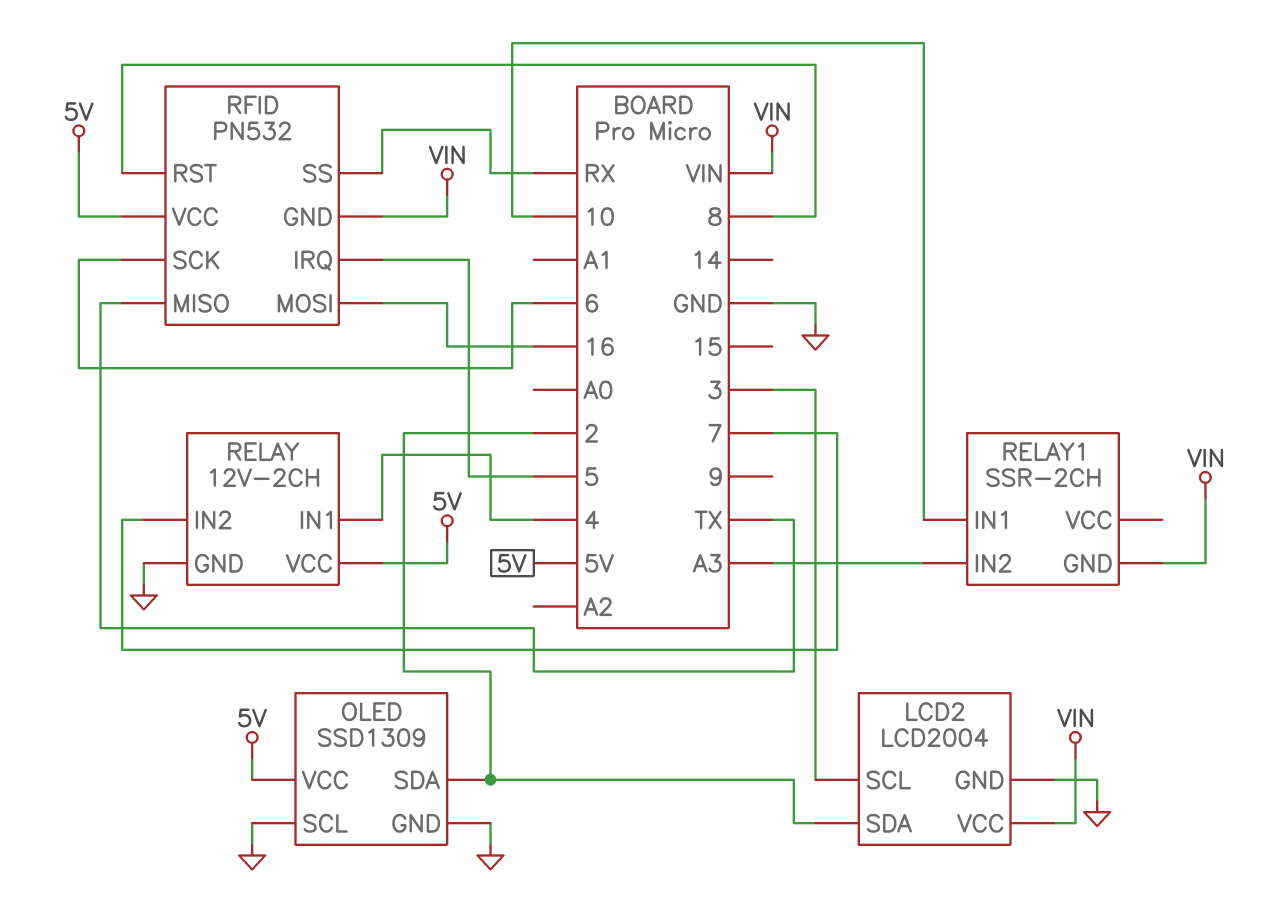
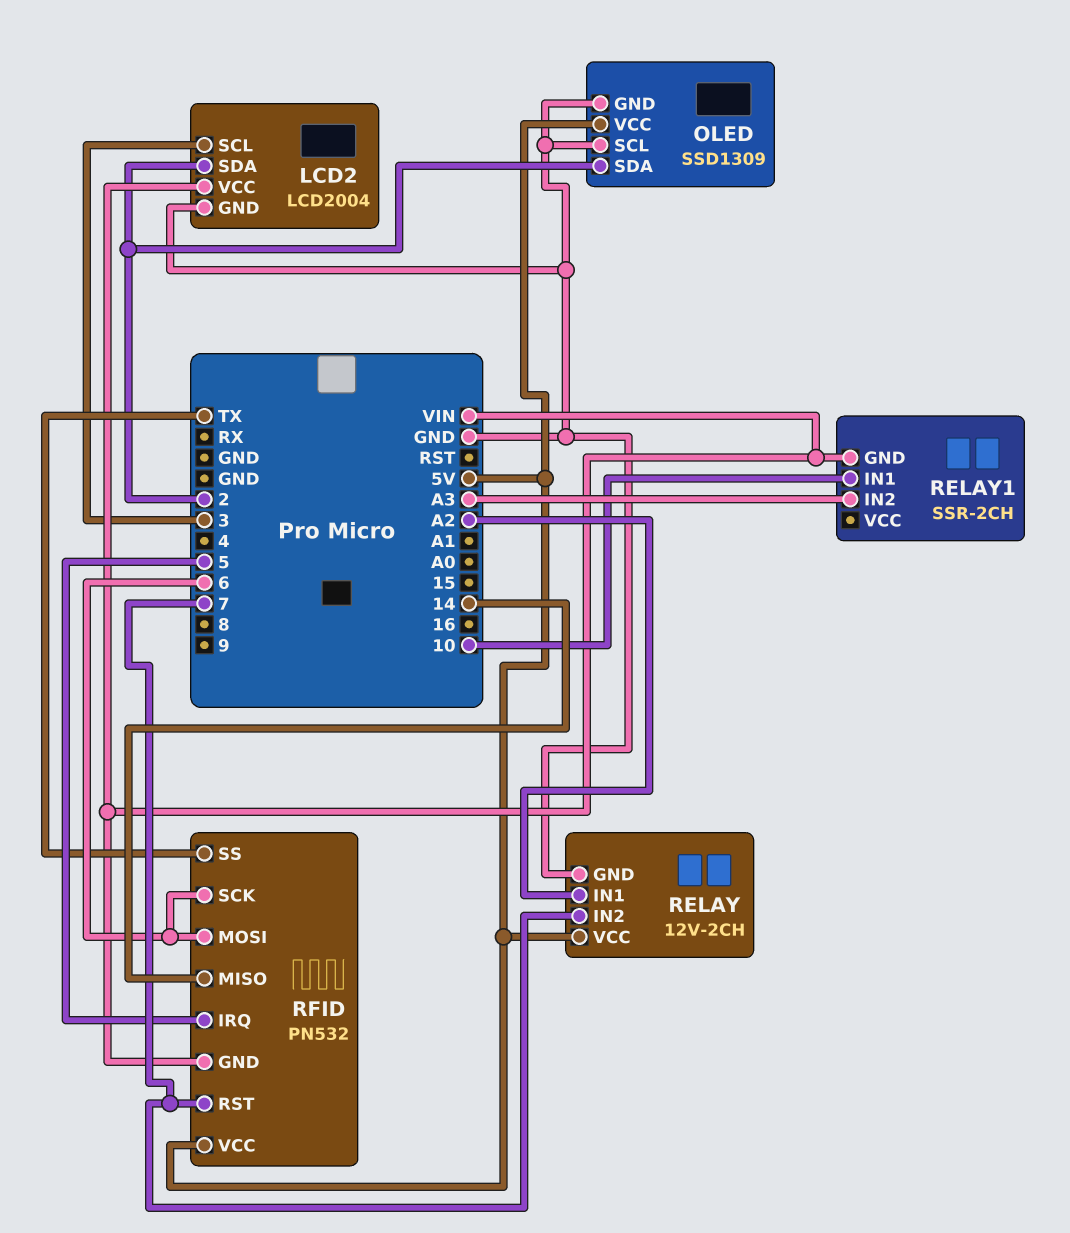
RELAY pin IN1: 4 -> A2
RFID pin MISO: TX -> 14
RFID pin MOSI: 16 -> 6
RFID pin RST: 8 -> 7
RFID pin SS: RX -> TX

